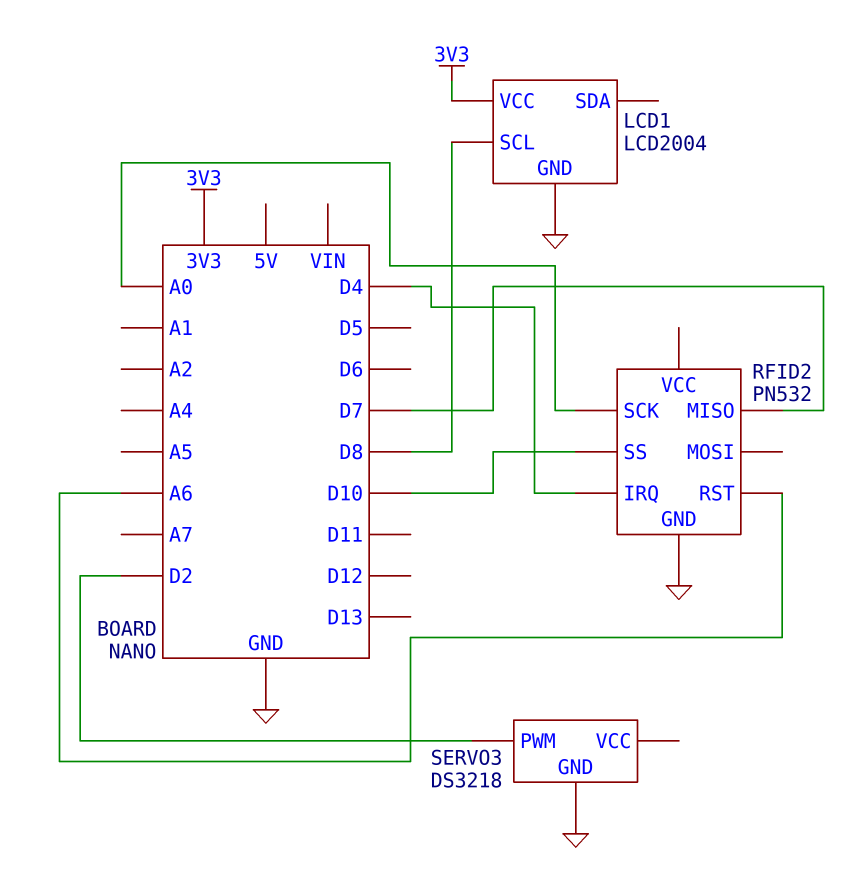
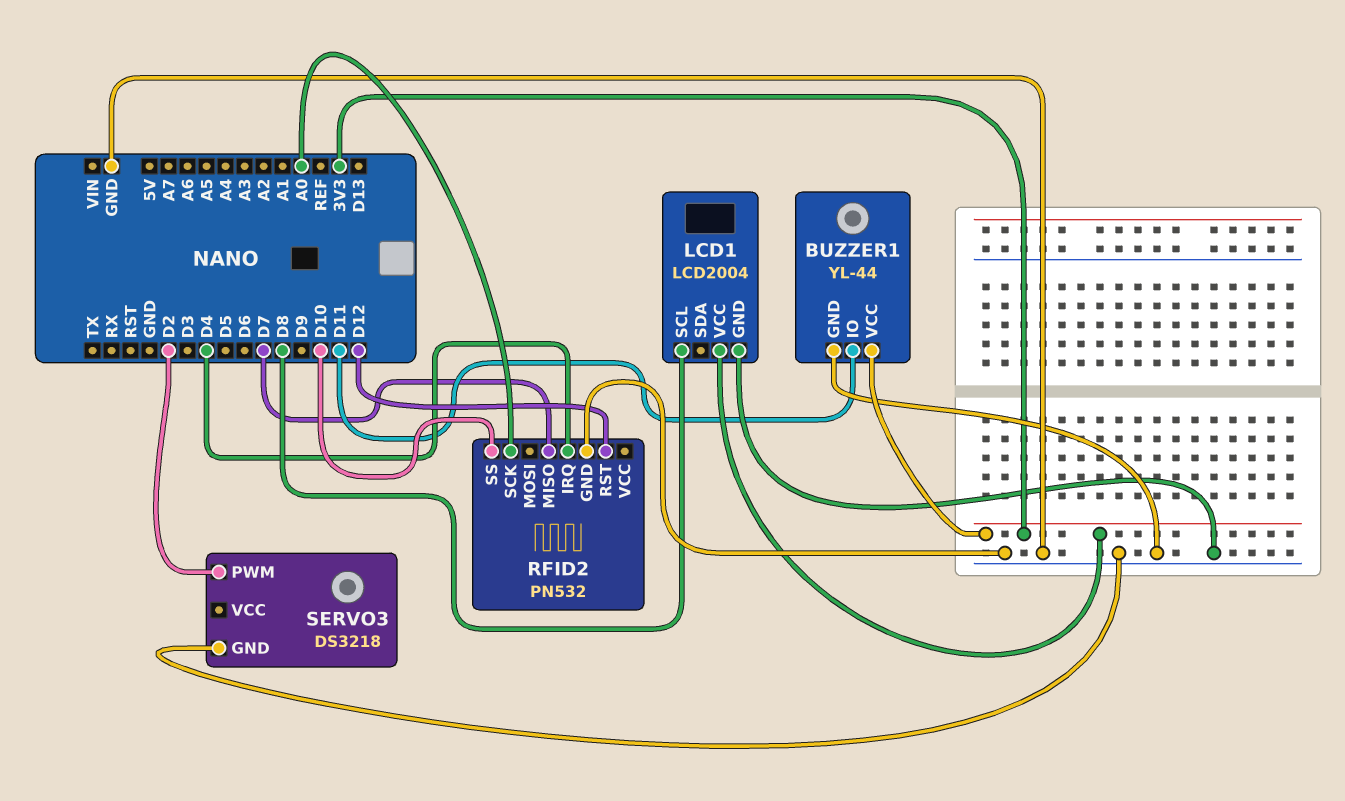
BUZZER1: none -> YL-44
BUZZER1 pin GND: none -> GND
BUZZER1 pin IO: none -> D11
BUZZER1 pin VCC: none -> 3V3
RFID2 pin RST: A6 -> D12

